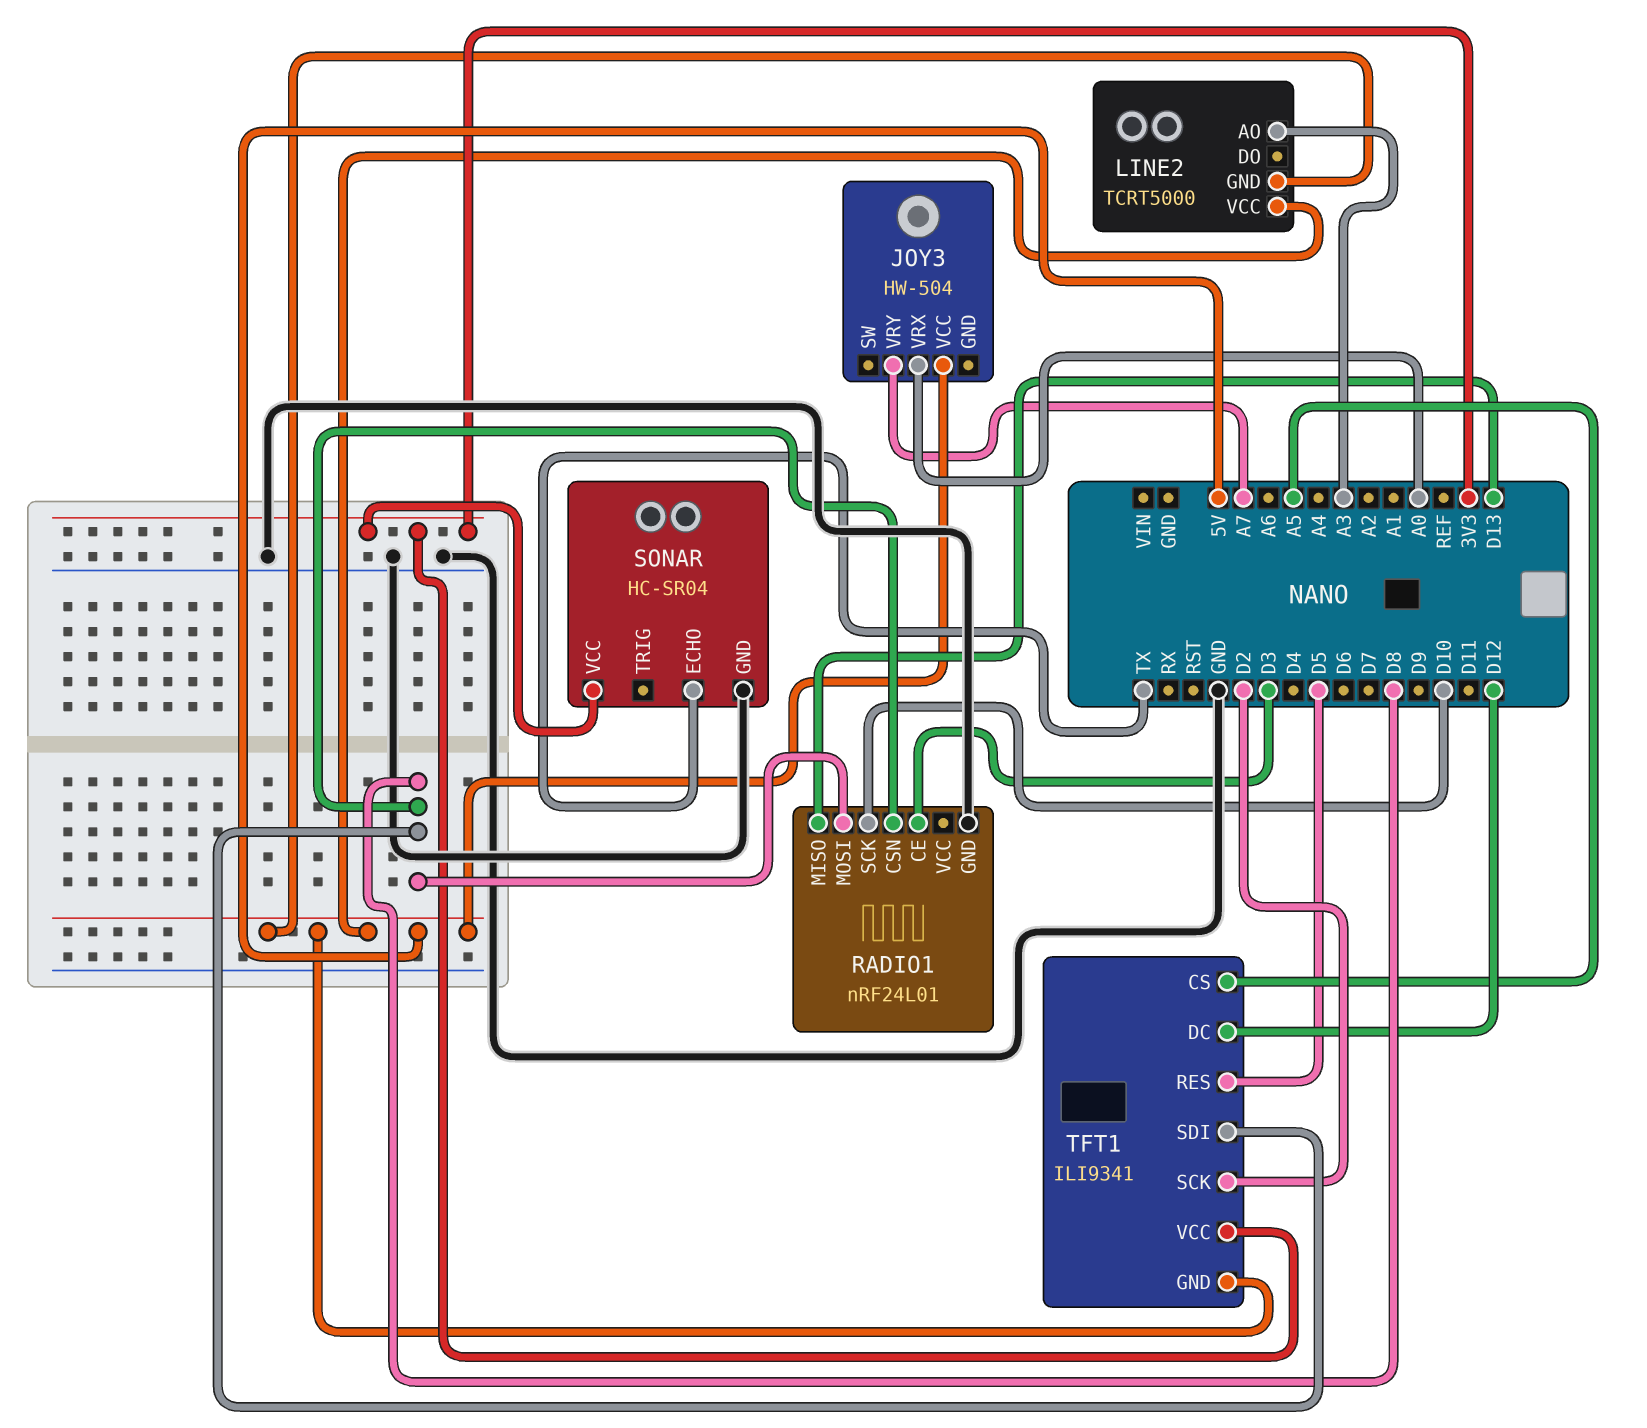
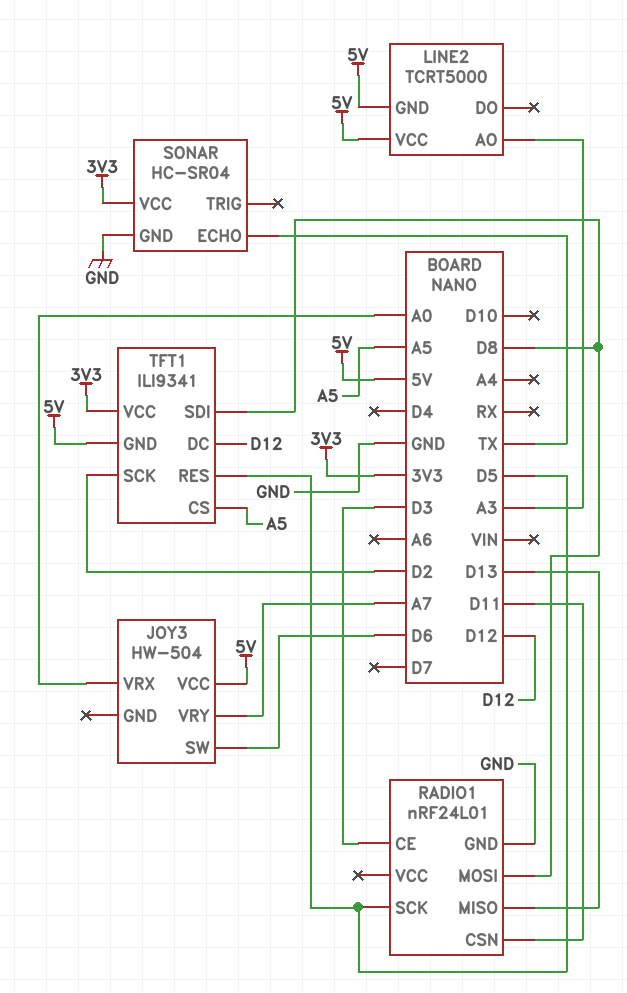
JOY3 pin SW: none -> D6
RADIO1 pin CSN: D8 -> D11
RADIO1 pin SCK: D10 -> D5

